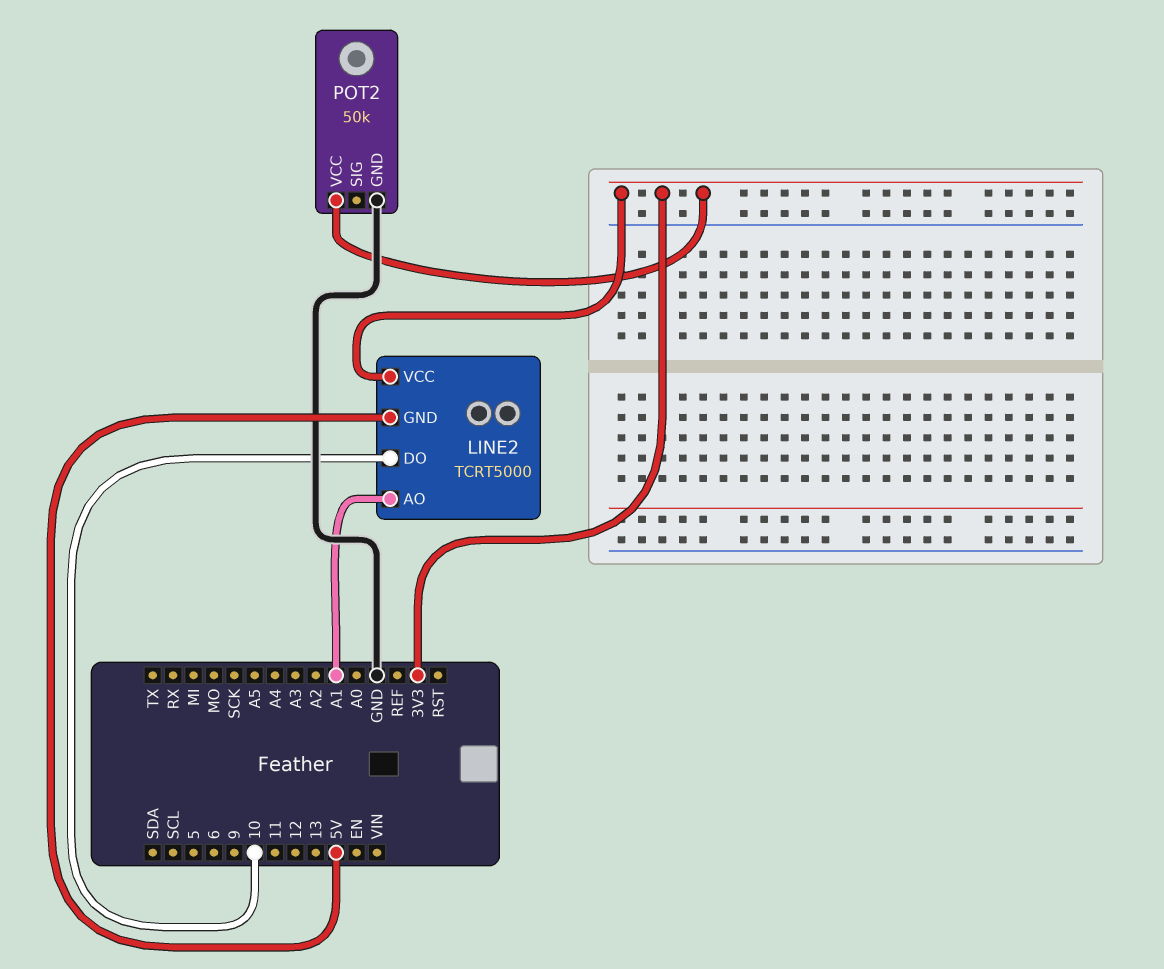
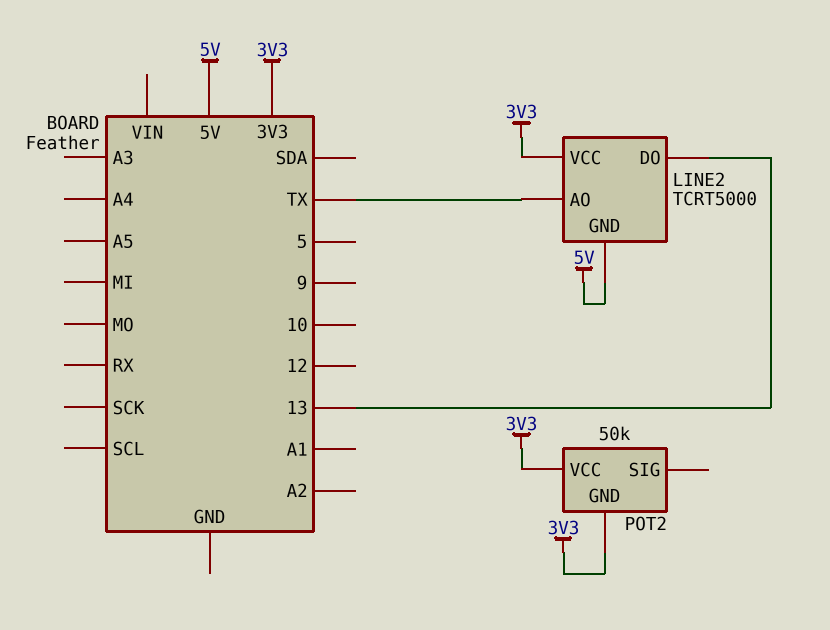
LINE2 pin AO: A1 -> TX
LINE2 pin DO: 10 -> 13
POT2 pin GND: GND -> 3V3

